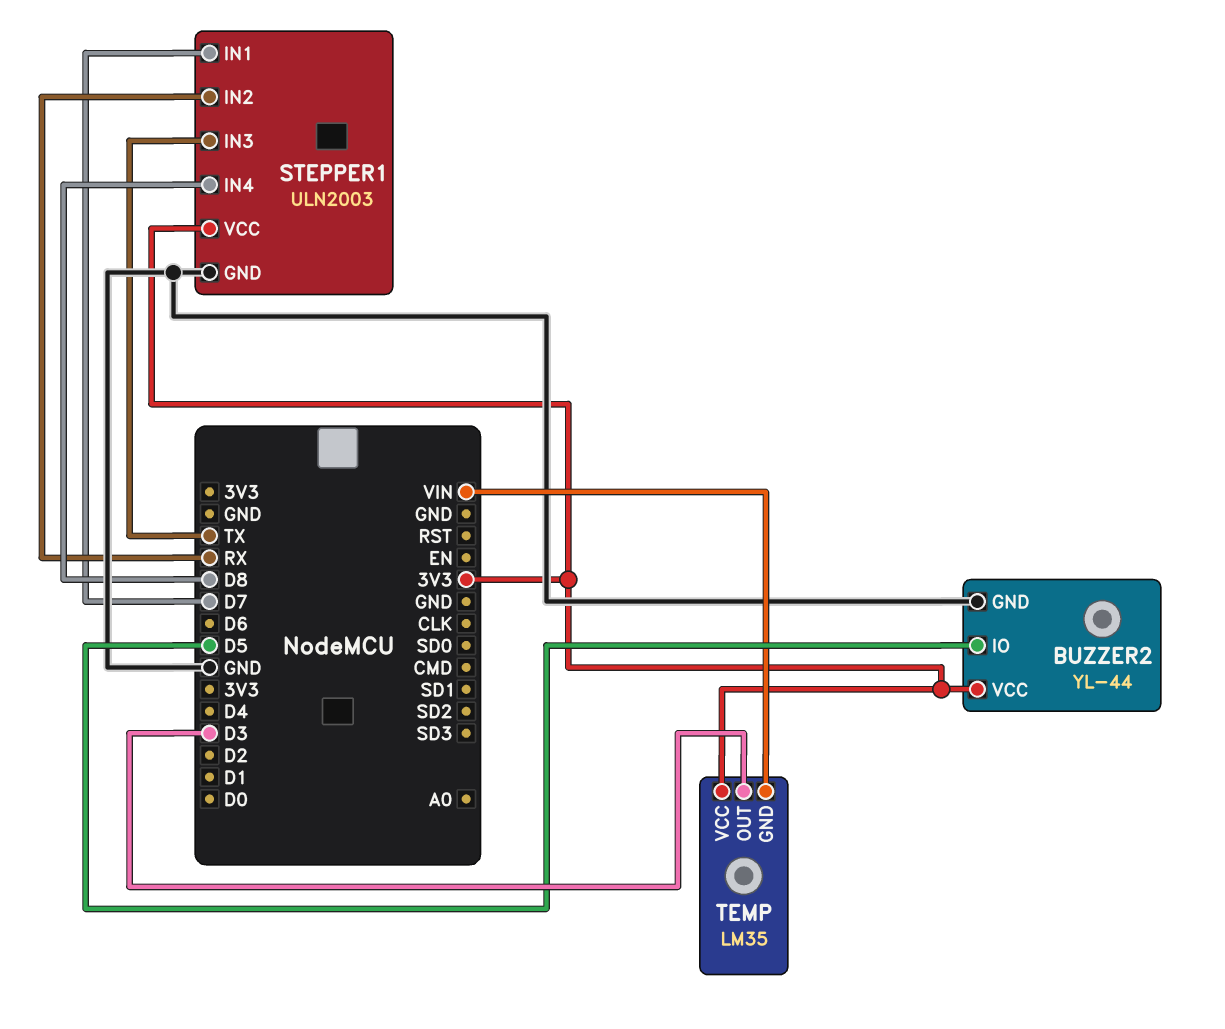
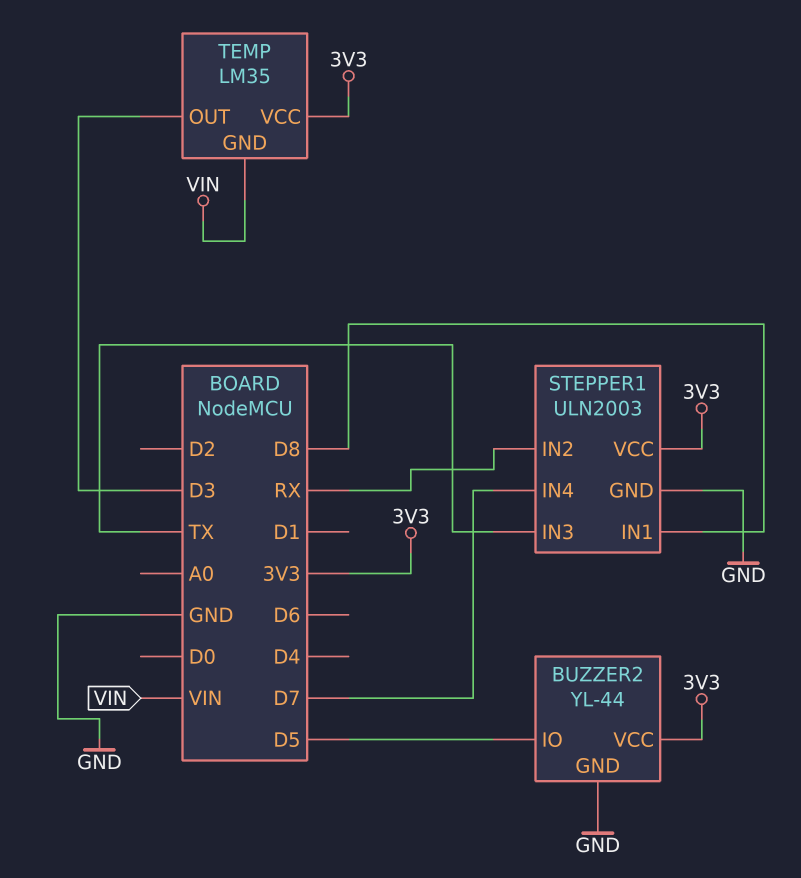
STEPPER1 pin IN1: D7 -> D8
STEPPER1 pin IN4: D8 -> D7

